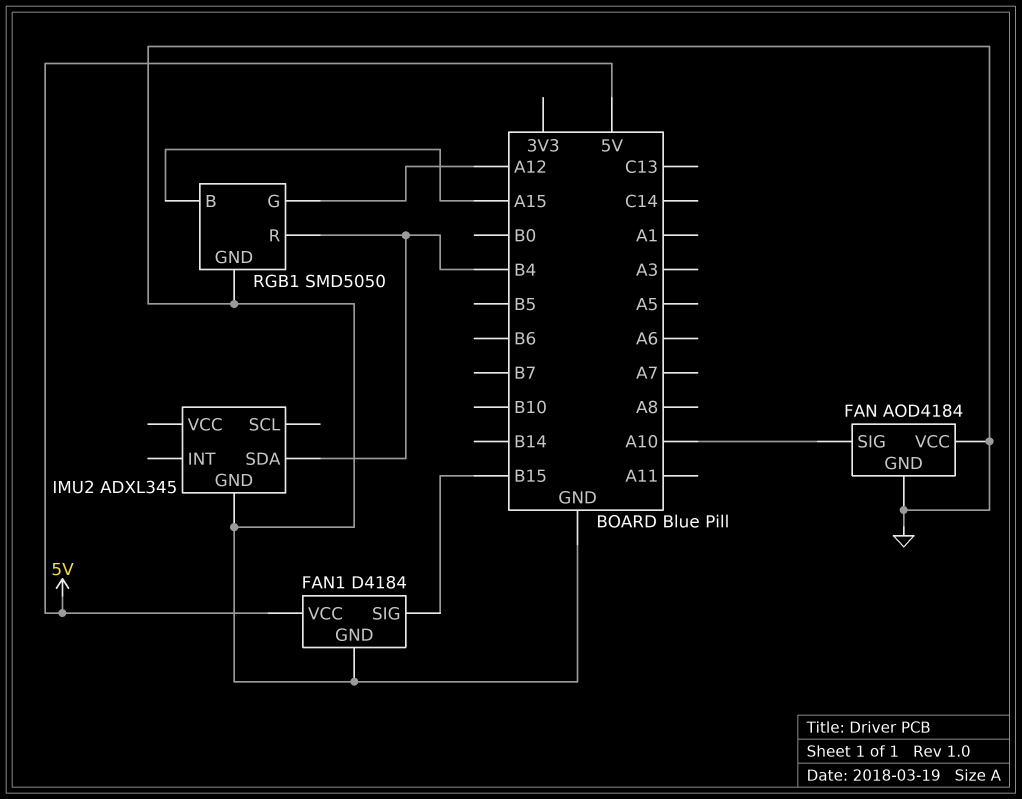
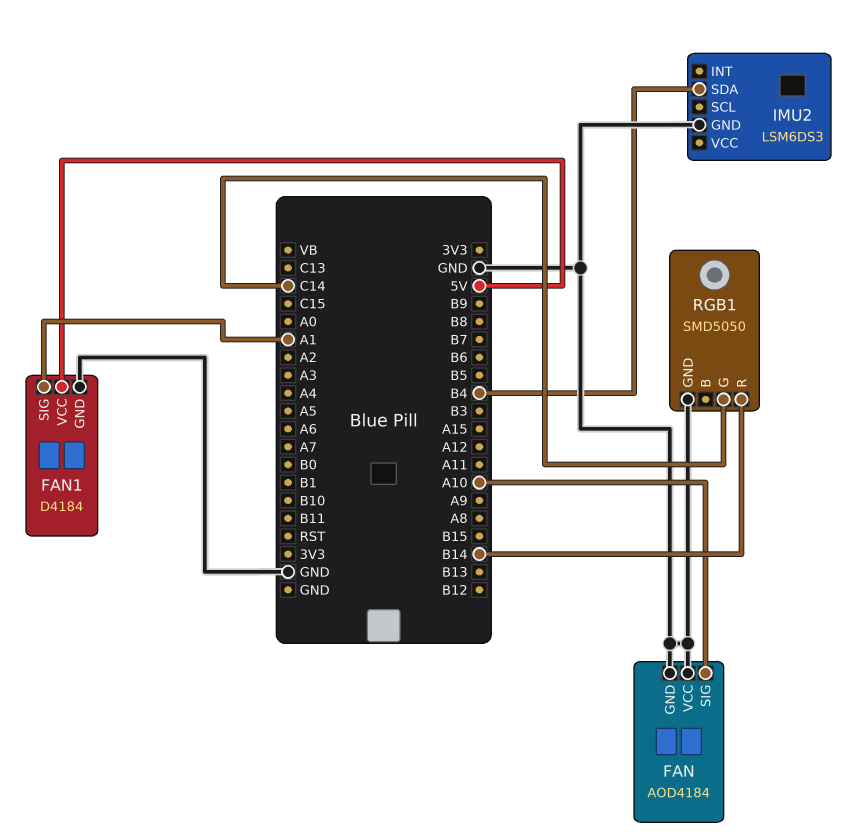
FAN1 pin SIG: B15 -> A1
IMU2: ADXL345 -> LSM6DS3
RGB1 pin B: A15 -> none
RGB1 pin G: A12 -> C14
RGB1 pin R: B4 -> B14

